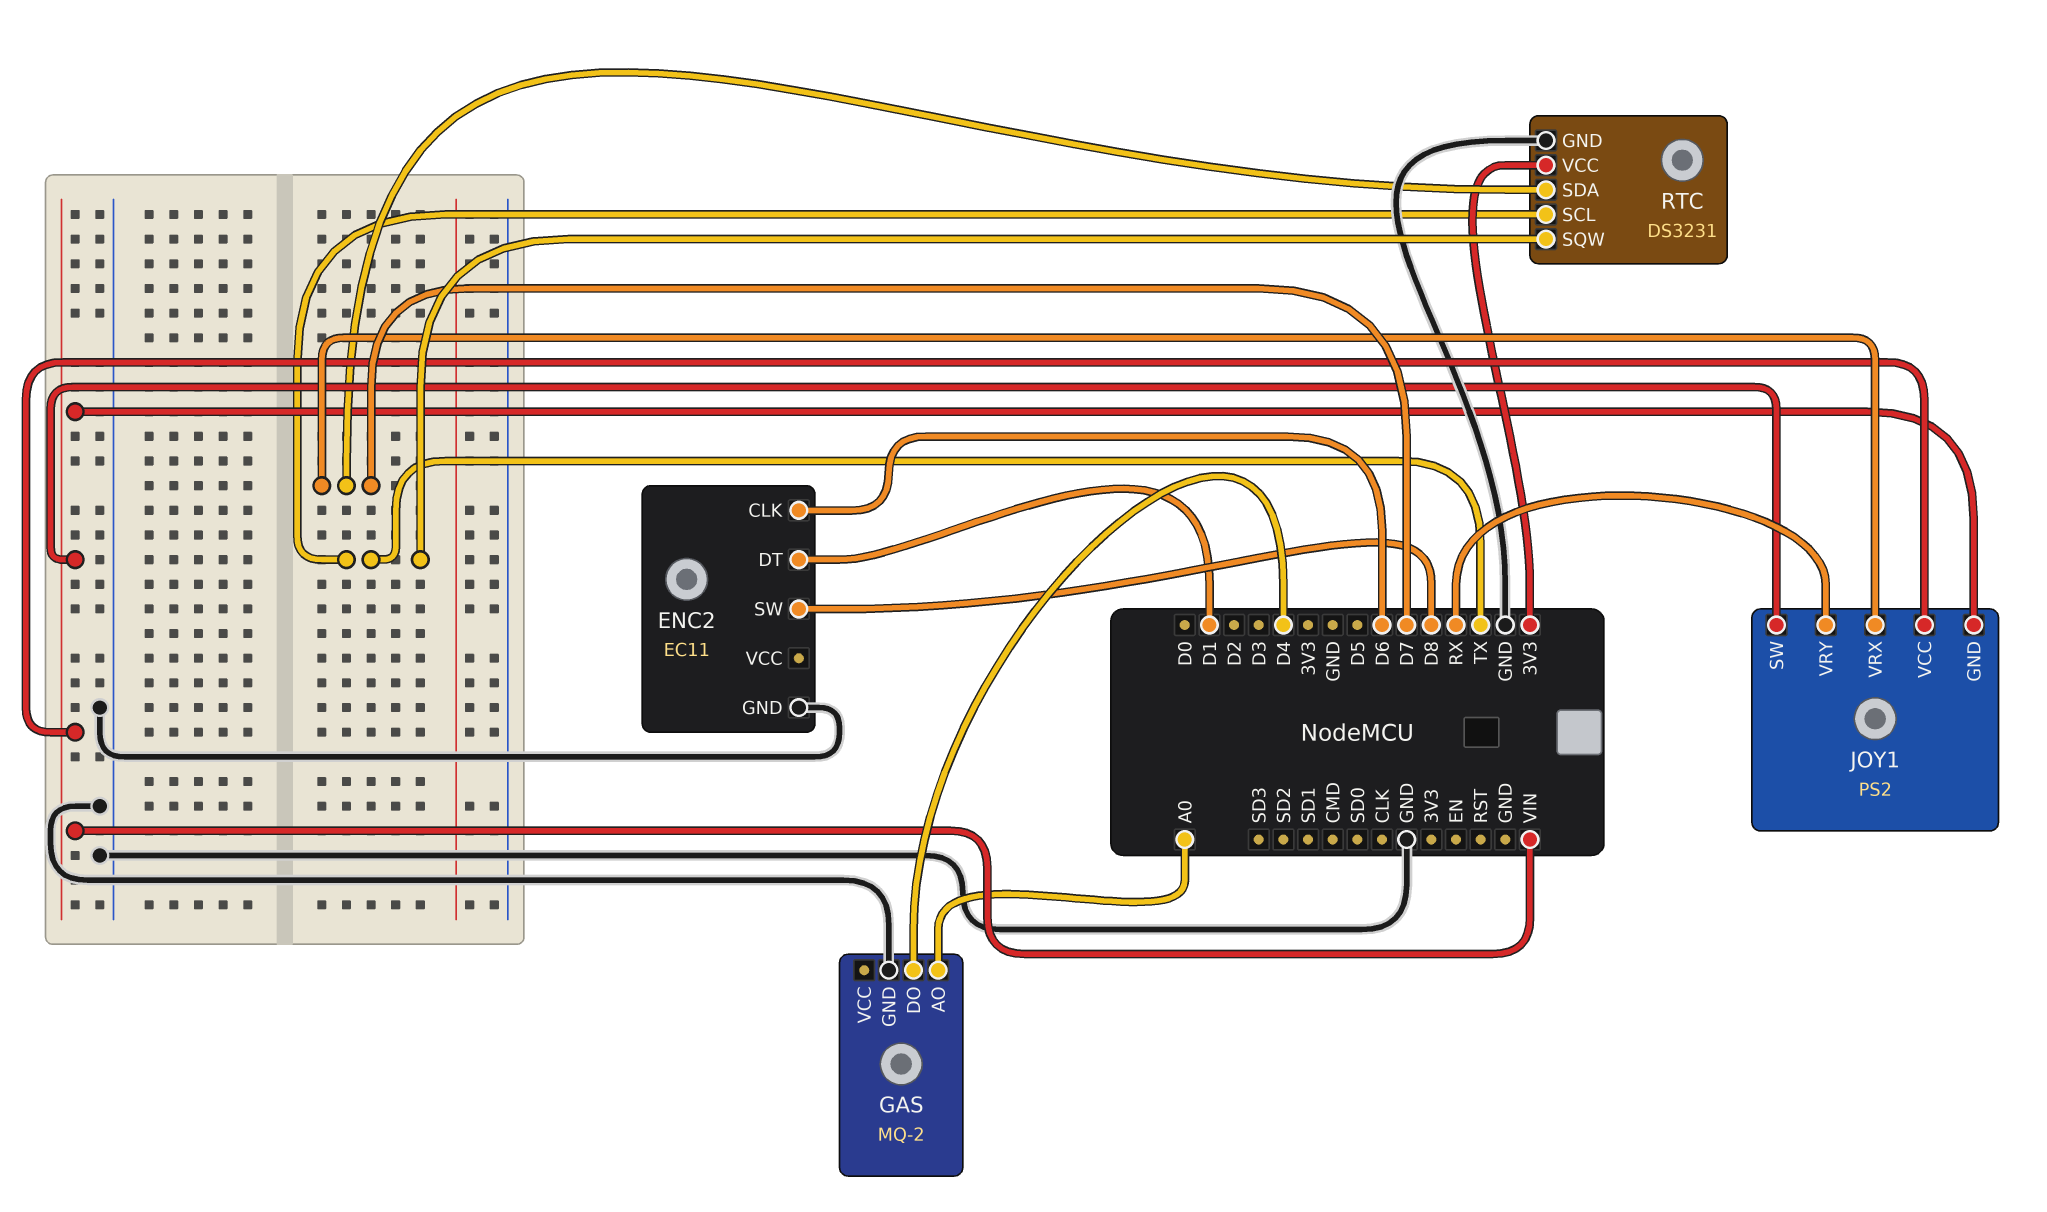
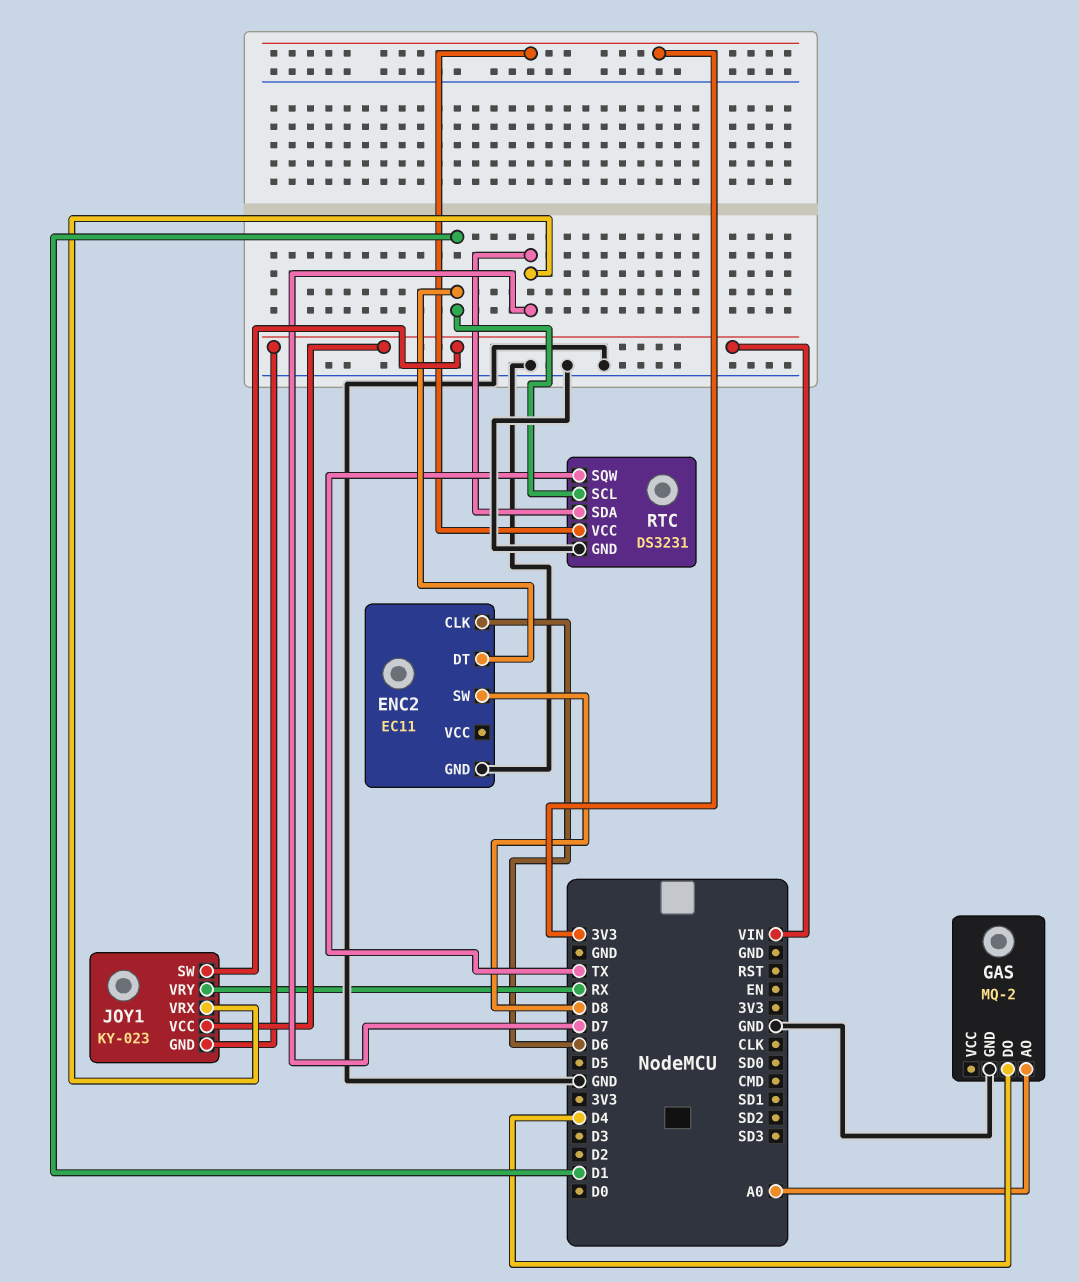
JOY1: PS2 -> KY-023
RTC pin SCL: TX -> D1

